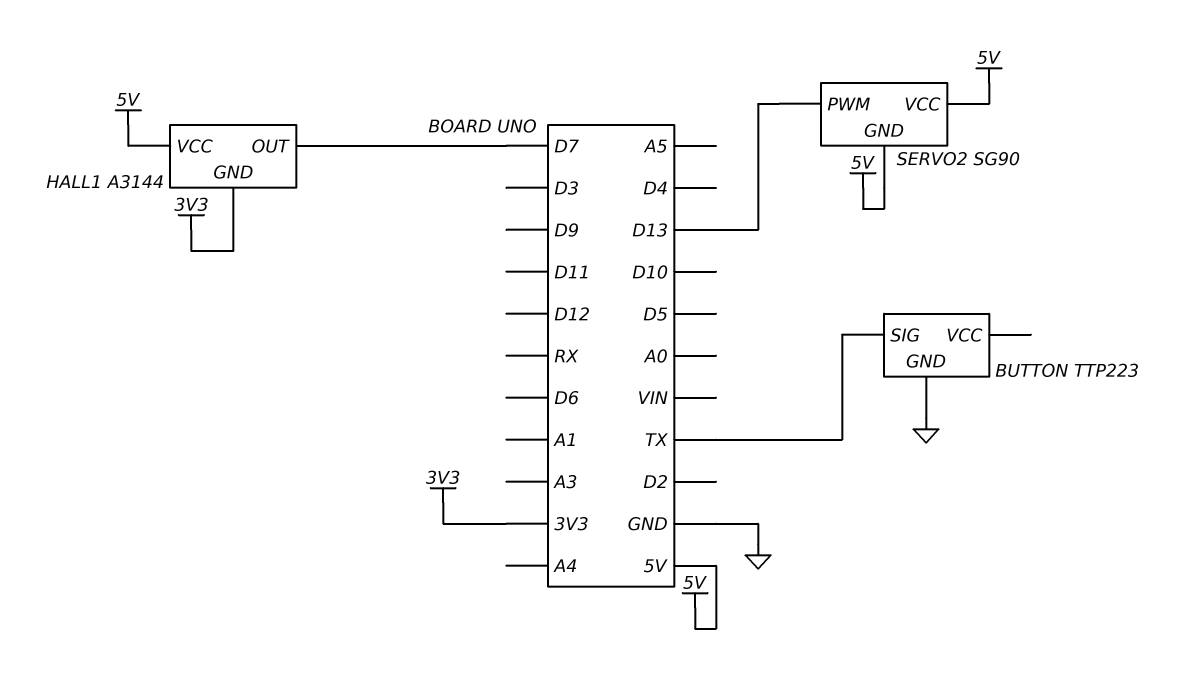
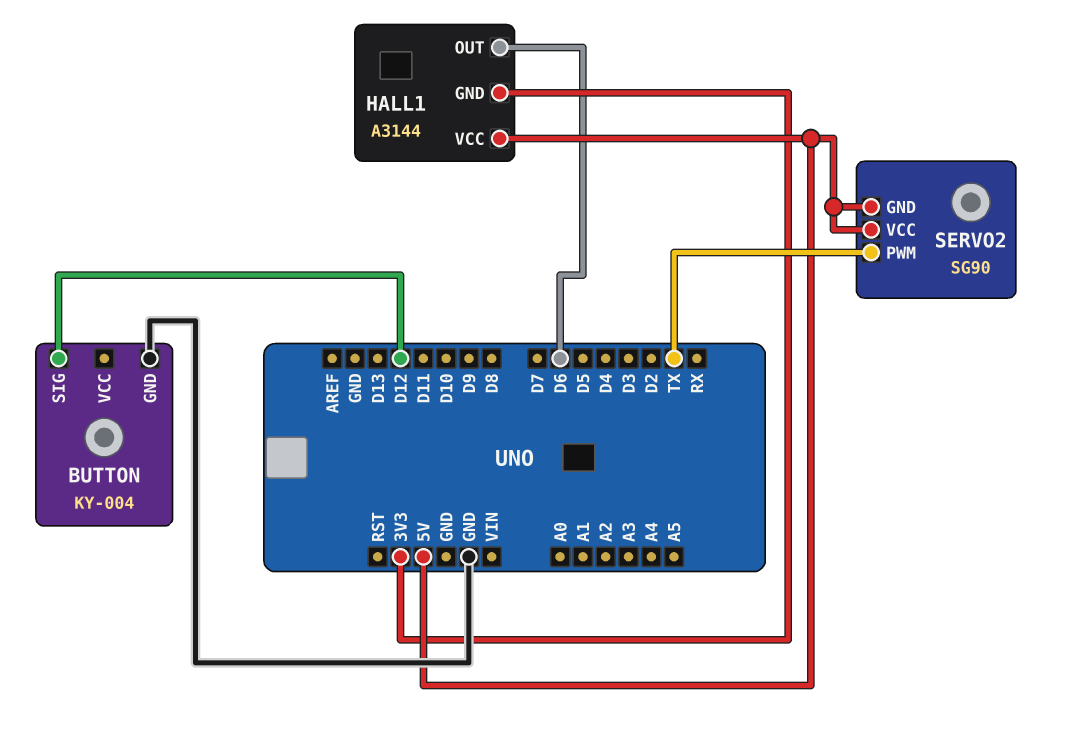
BUTTON: TTP223 -> KY-004
BUTTON pin SIG: TX -> D12
HALL1 pin OUT: D7 -> D6
SERVO2 pin PWM: D13 -> TX

